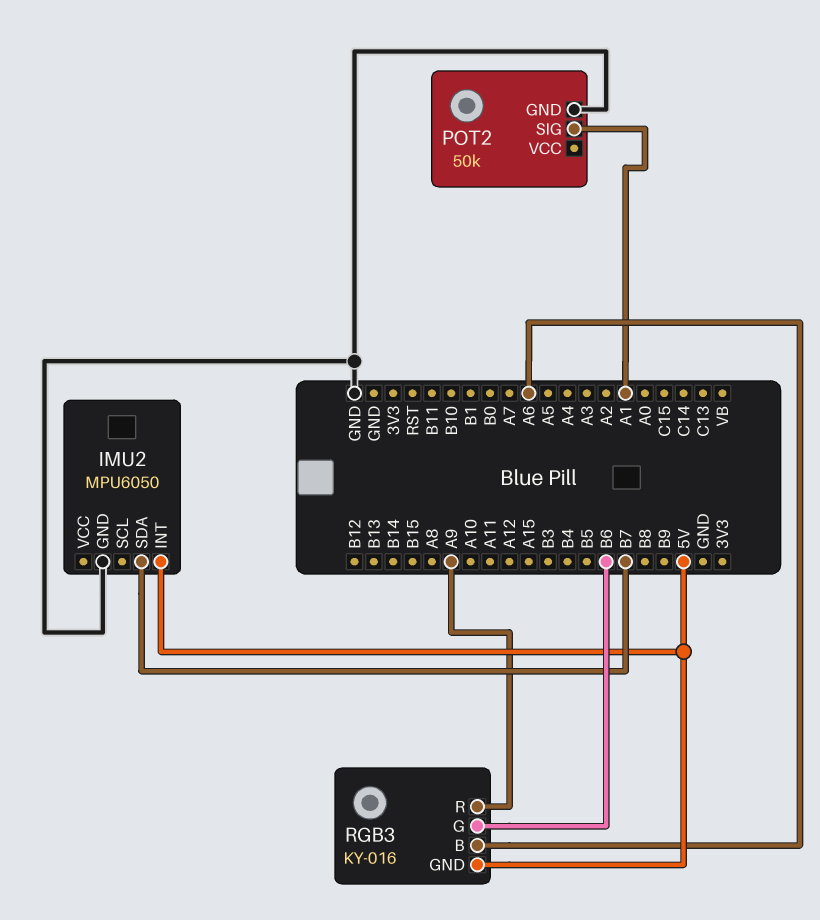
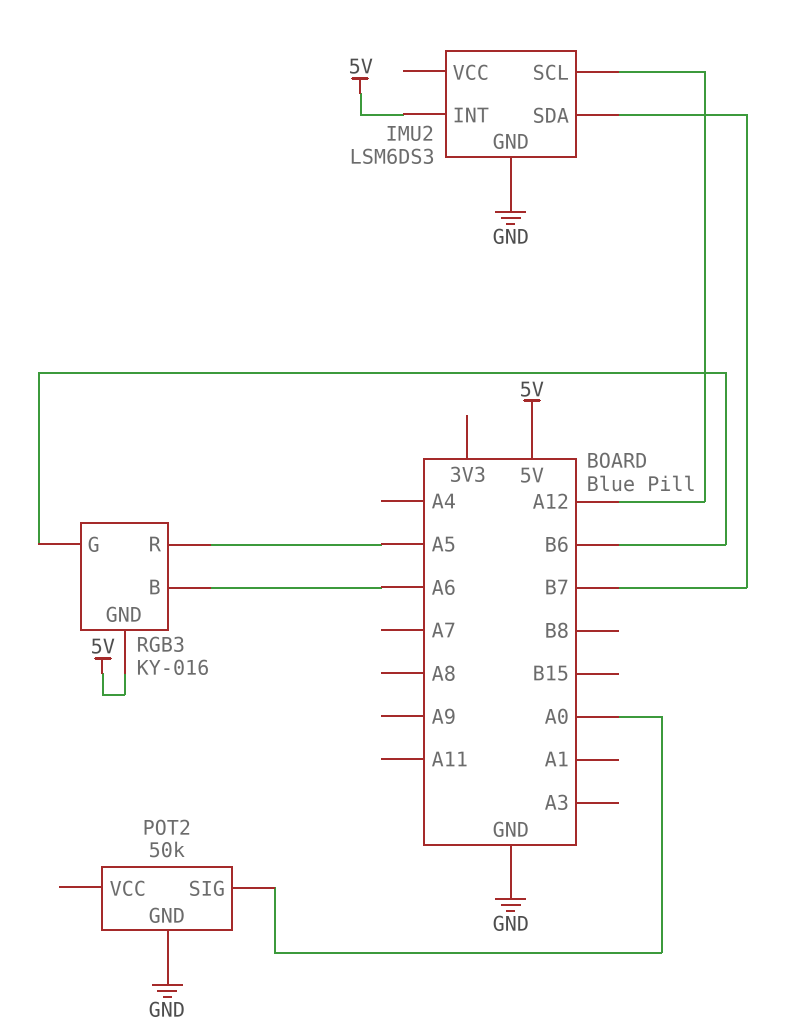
IMU2: MPU6050 -> LSM6DS3
IMU2 pin SCL: none -> A12
POT2 pin SIG: A1 -> A0
RGB3 pin R: A9 -> A5

